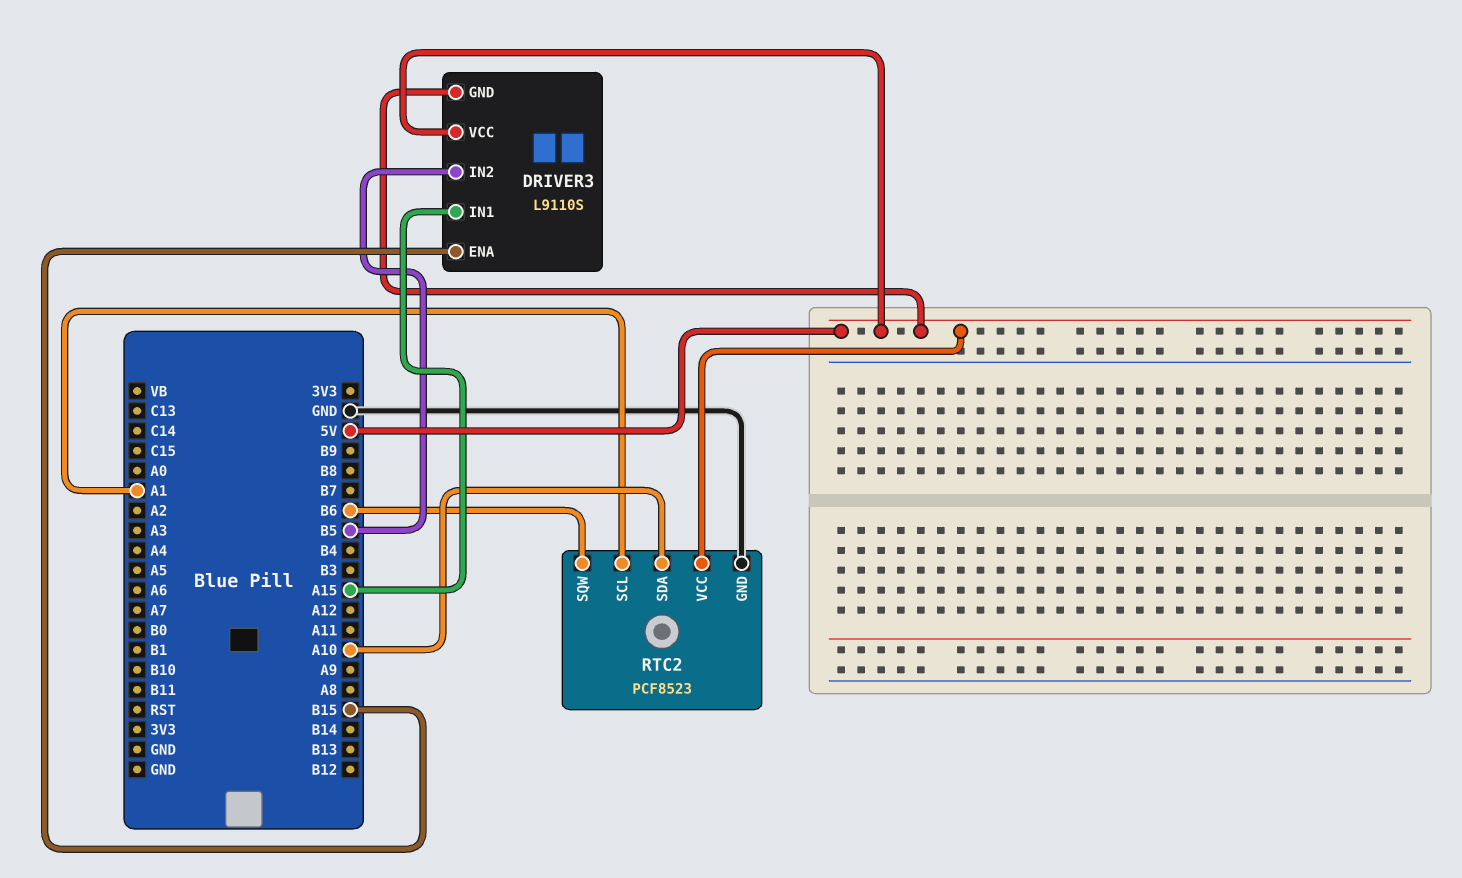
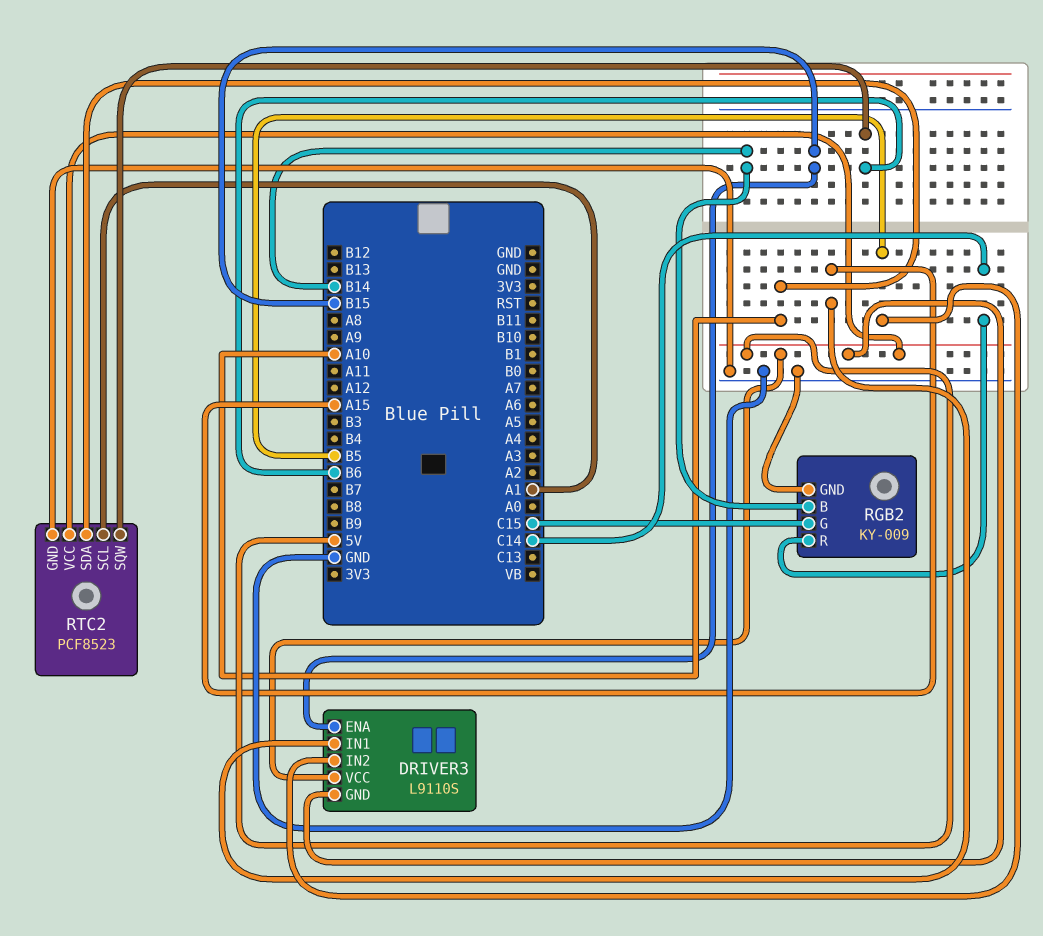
RGB2: none -> KY-009
RGB2 pin B: none -> B14
RGB2 pin G: none -> C15
RGB2 pin GND: none -> GND
RGB2 pin R: none -> C14

